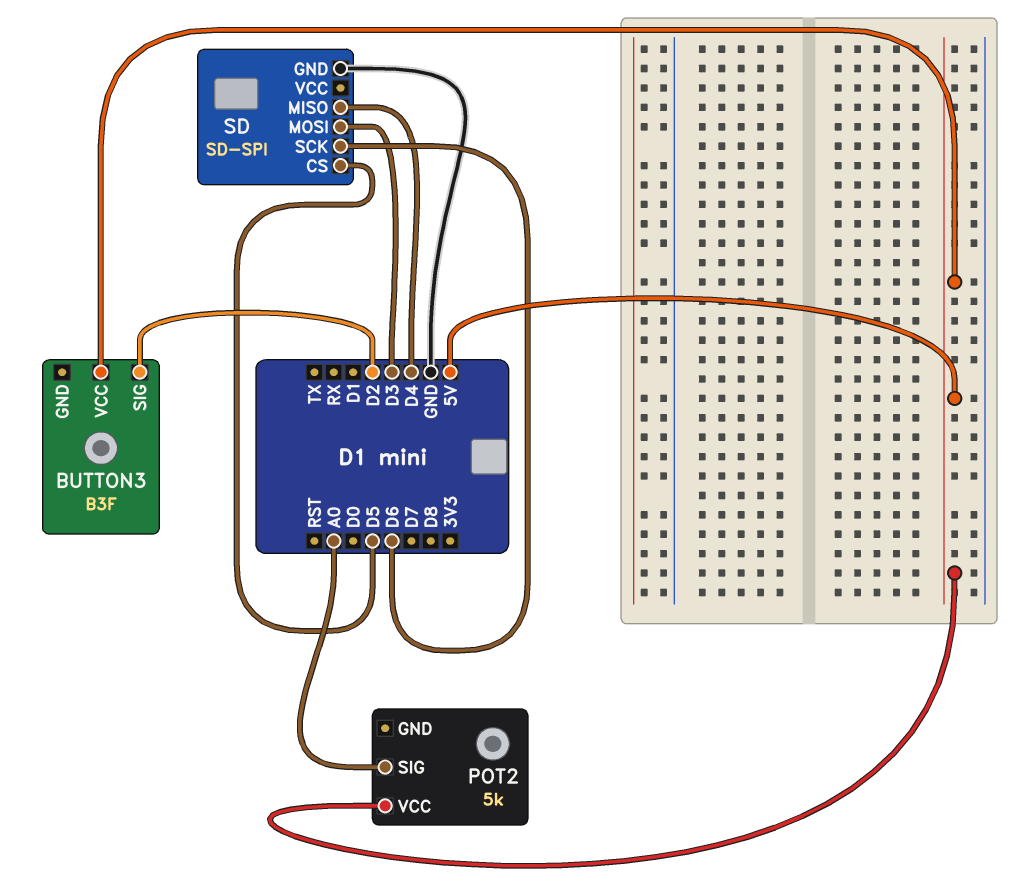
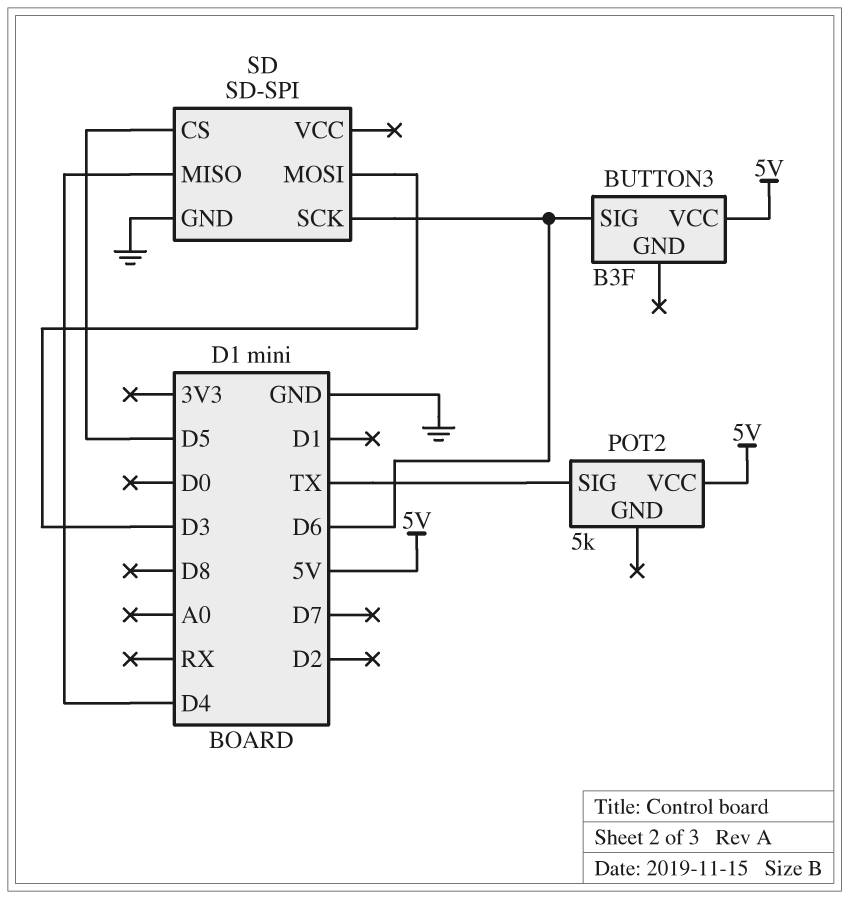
BUTTON3 pin SIG: D2 -> D6
POT2 pin SIG: A0 -> TX

